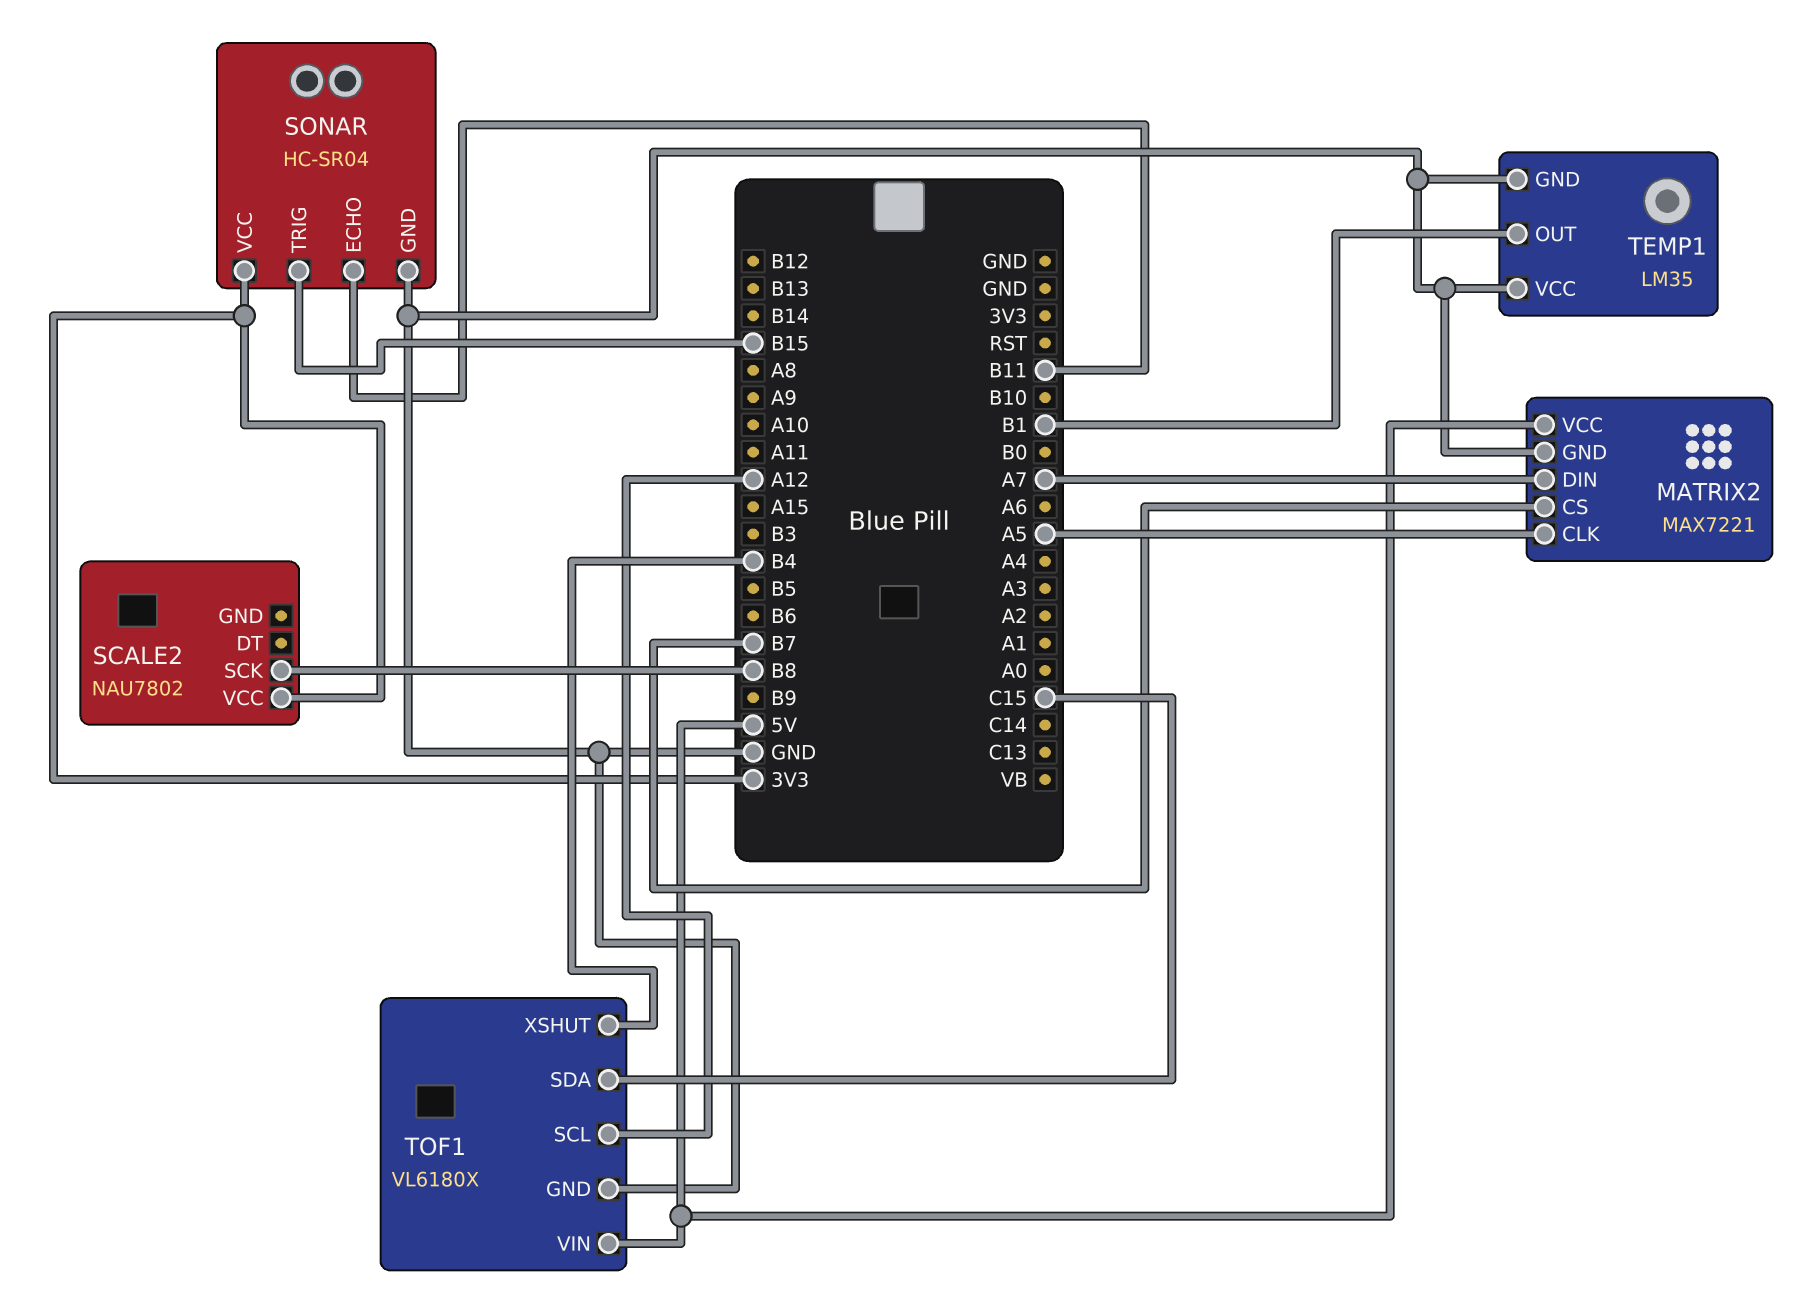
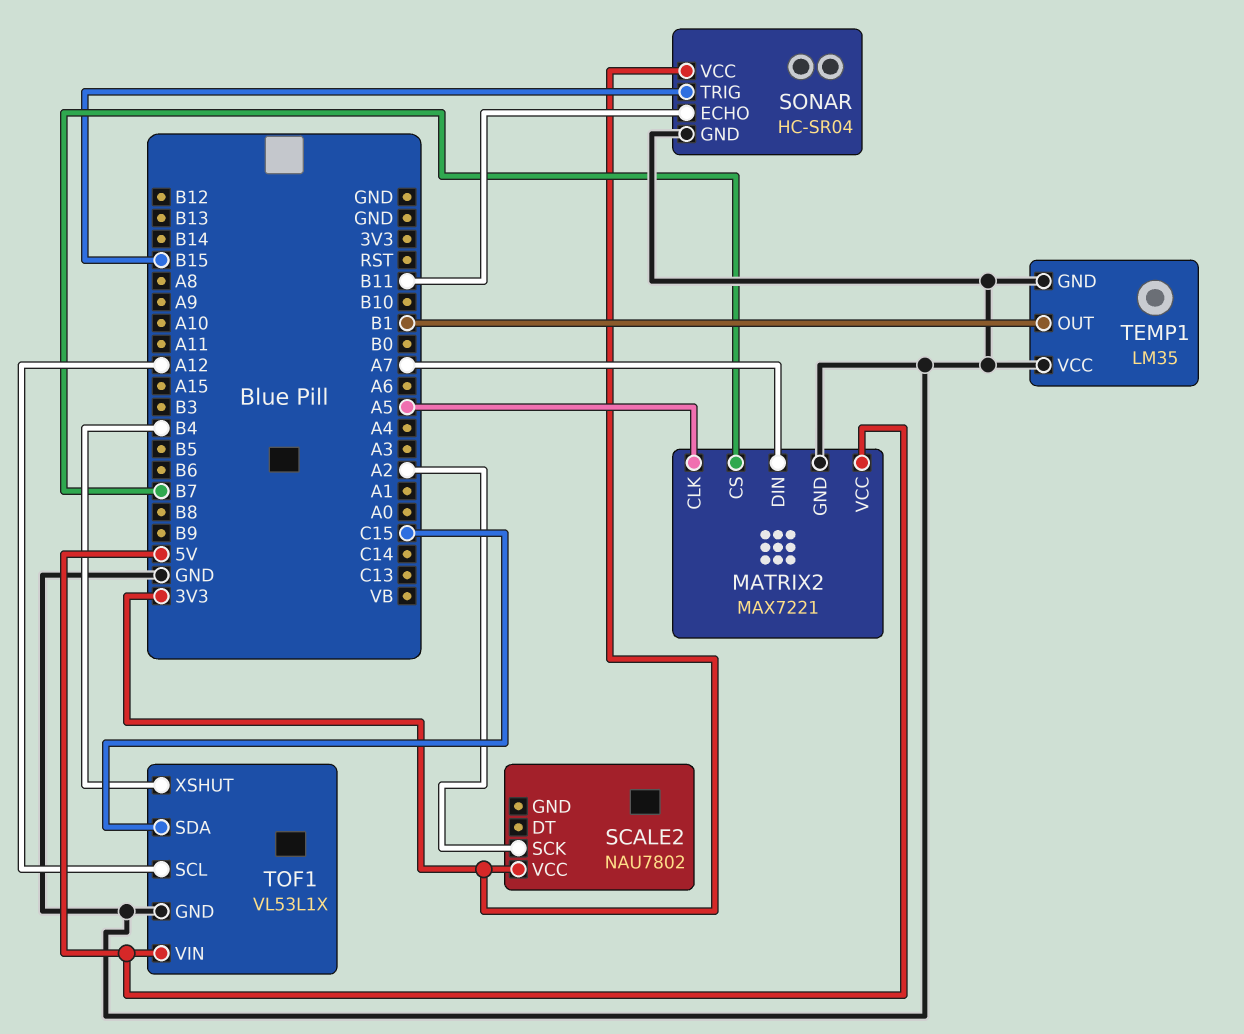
SCALE2 pin SCK: B8 -> A2
TOF1: VL6180X -> VL53L1X

